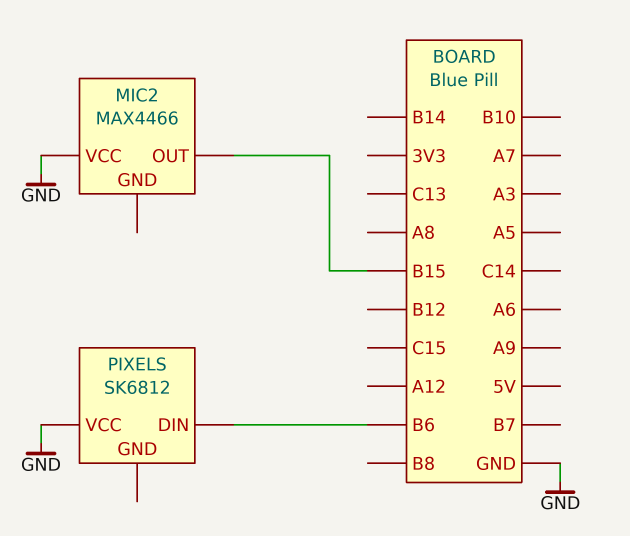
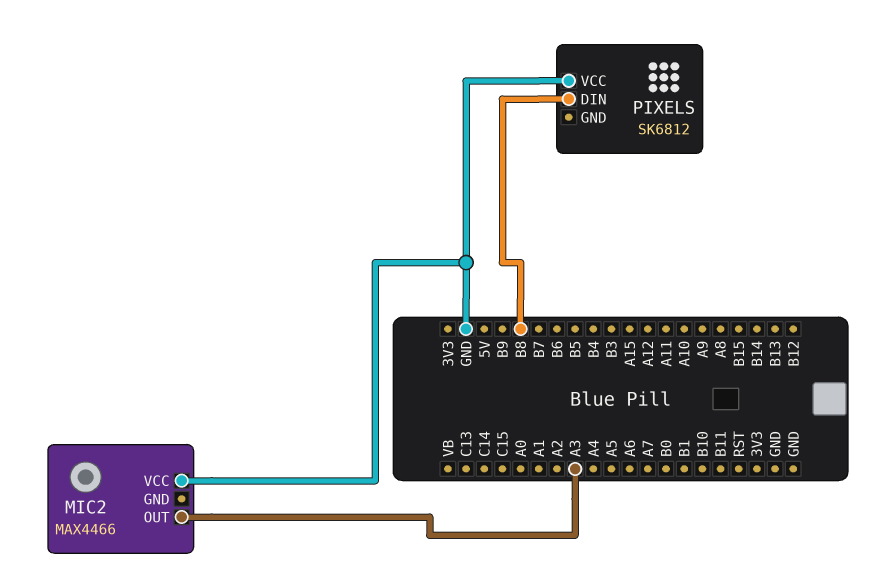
MIC2 pin OUT: B15 -> A3
PIXELS pin DIN: B6 -> B8

